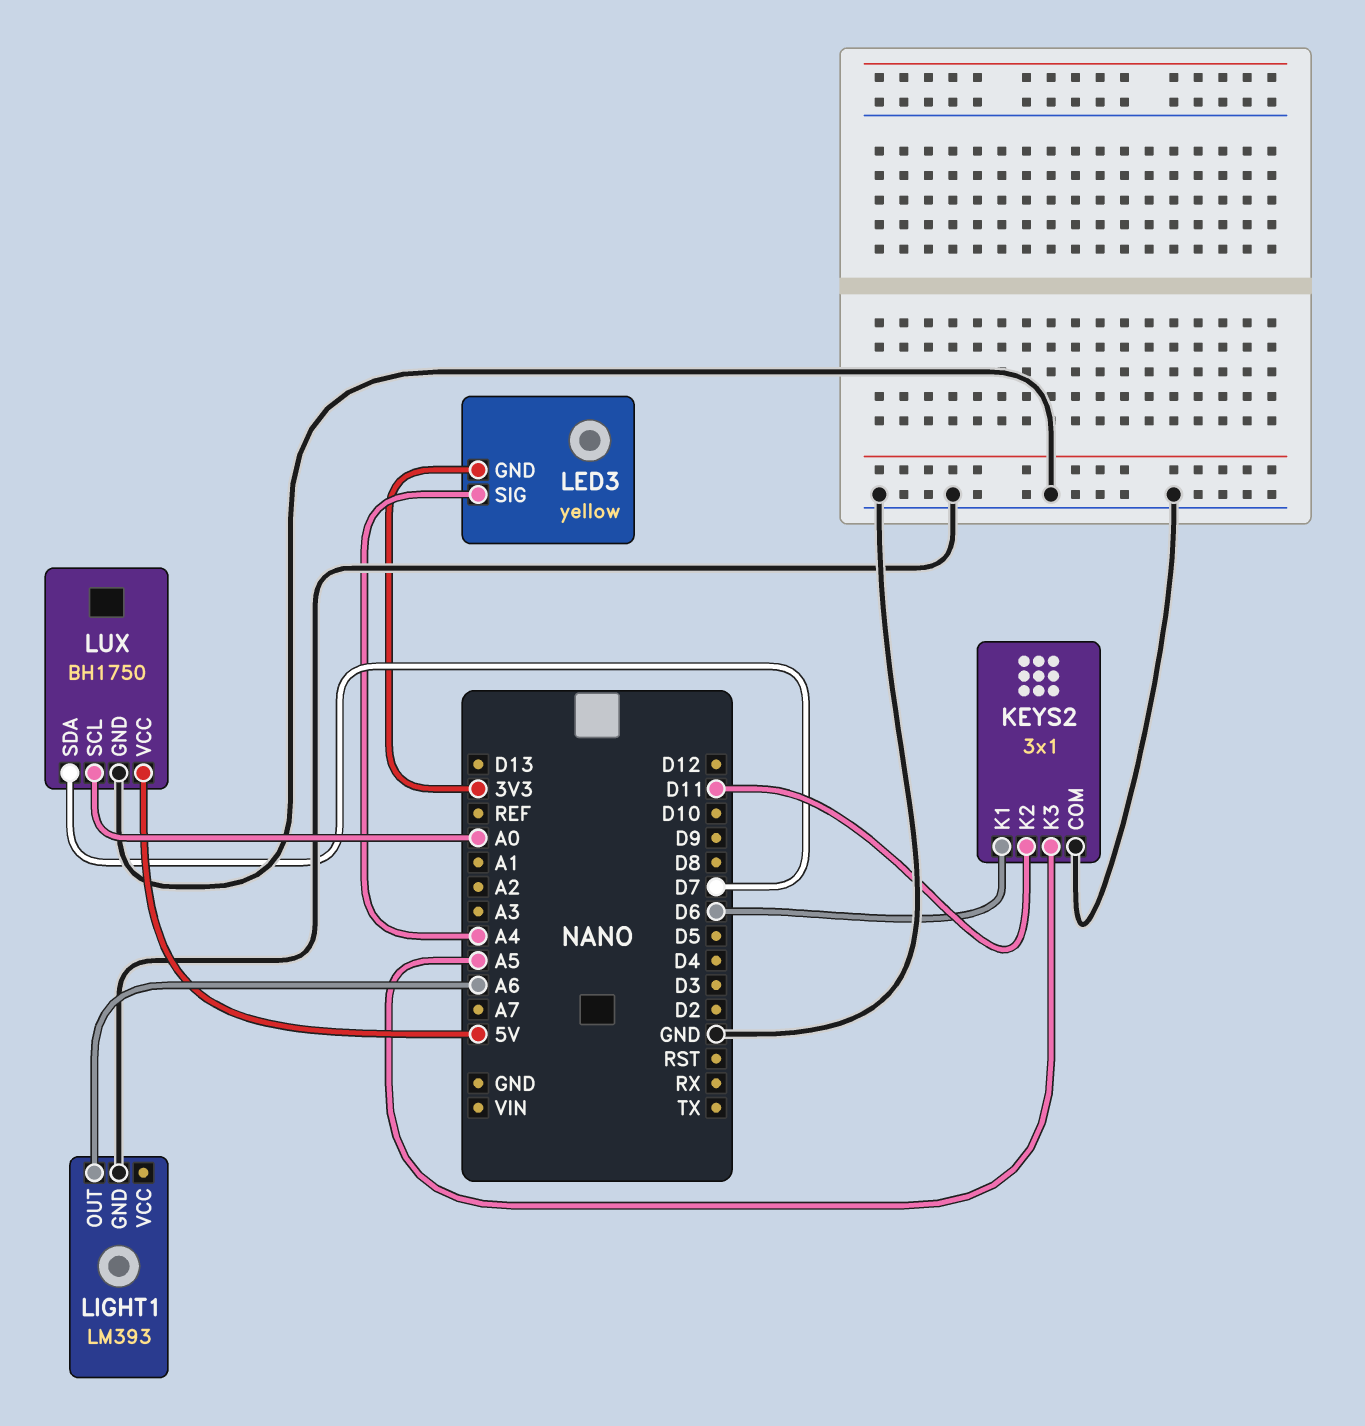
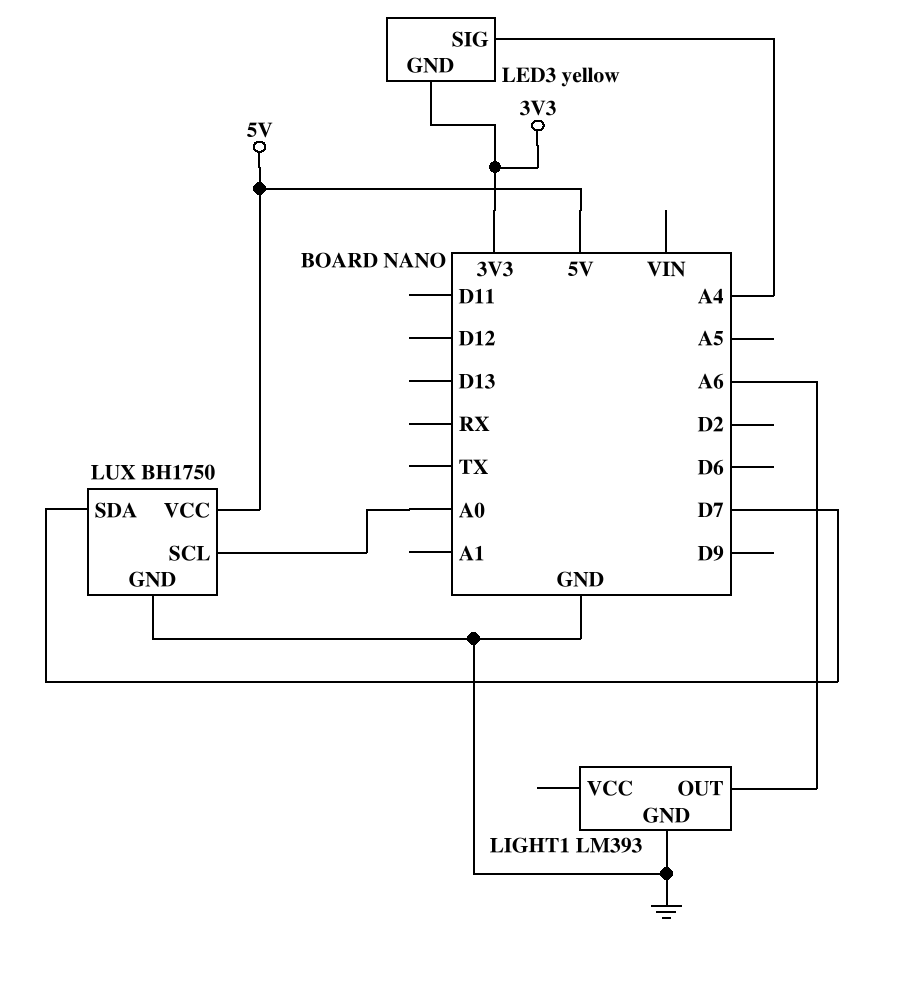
KEYS2: 3x1 -> none
KEYS2 pin COM: GND -> none
KEYS2 pin K1: D6 -> none
KEYS2 pin K2: D11 -> none
KEYS2 pin K3: A5 -> none

